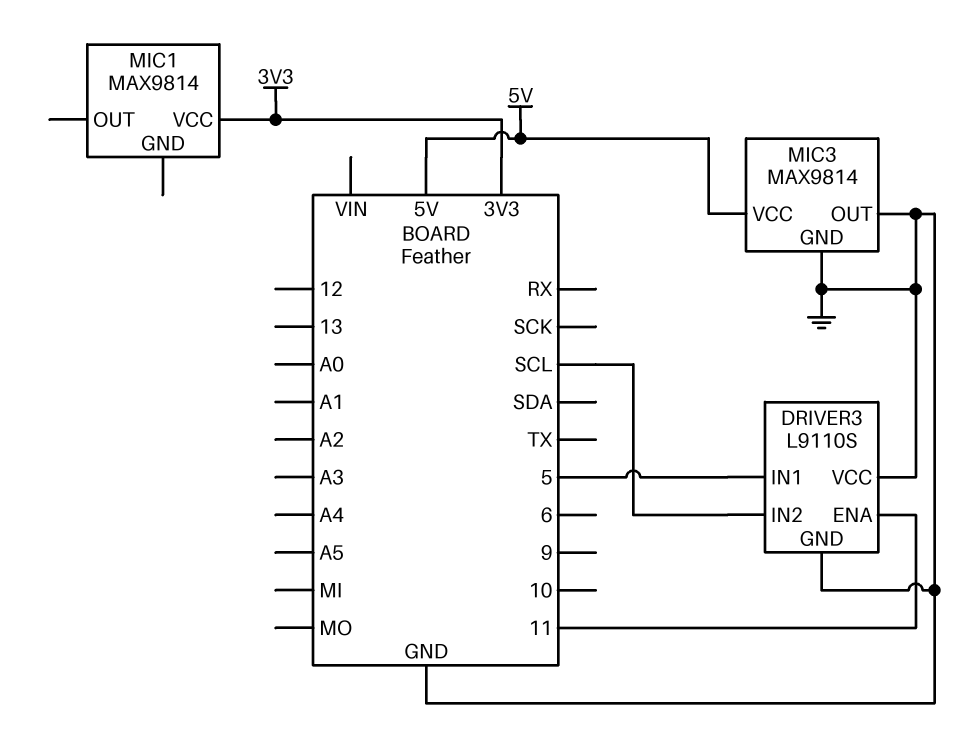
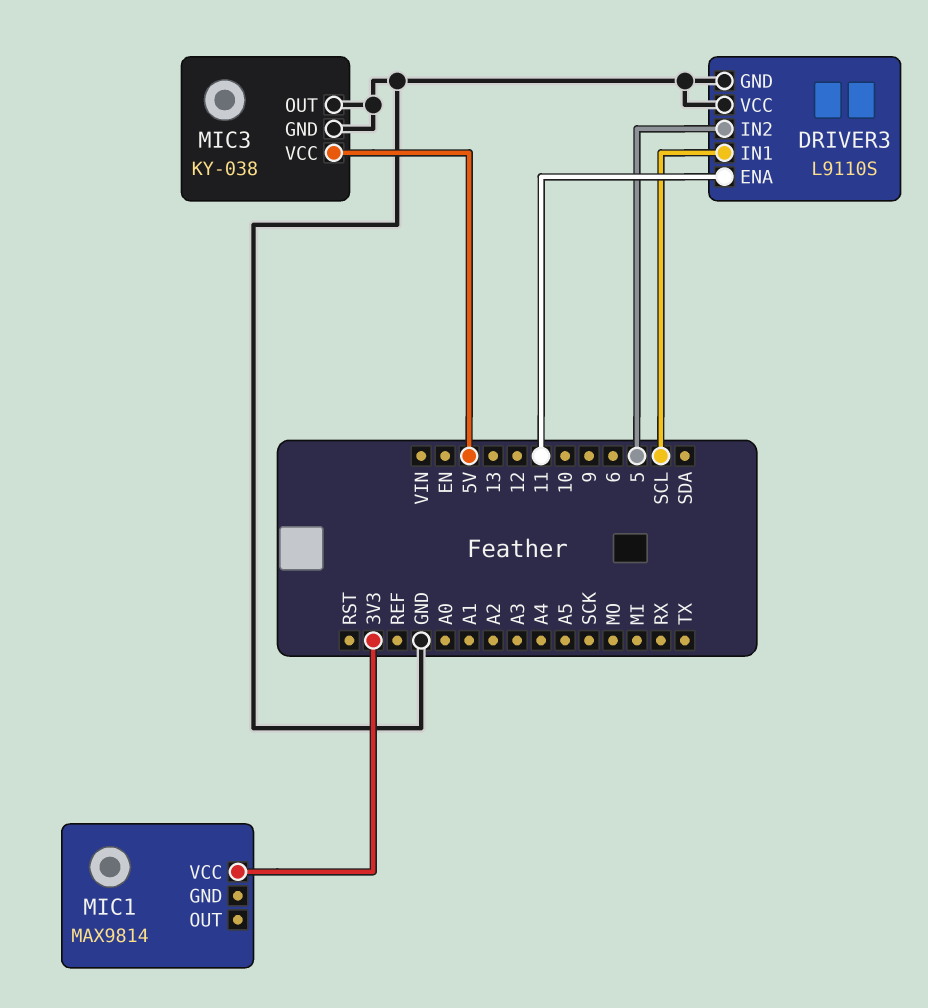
DRIVER3 pin IN1: 5 -> SCL
DRIVER3 pin IN2: SCL -> 5
MIC3: MAX9814 -> KY-038

